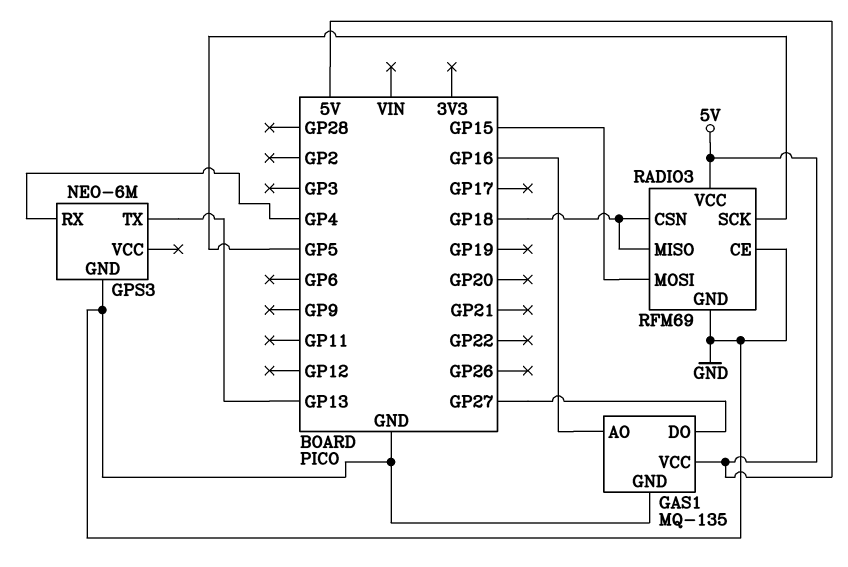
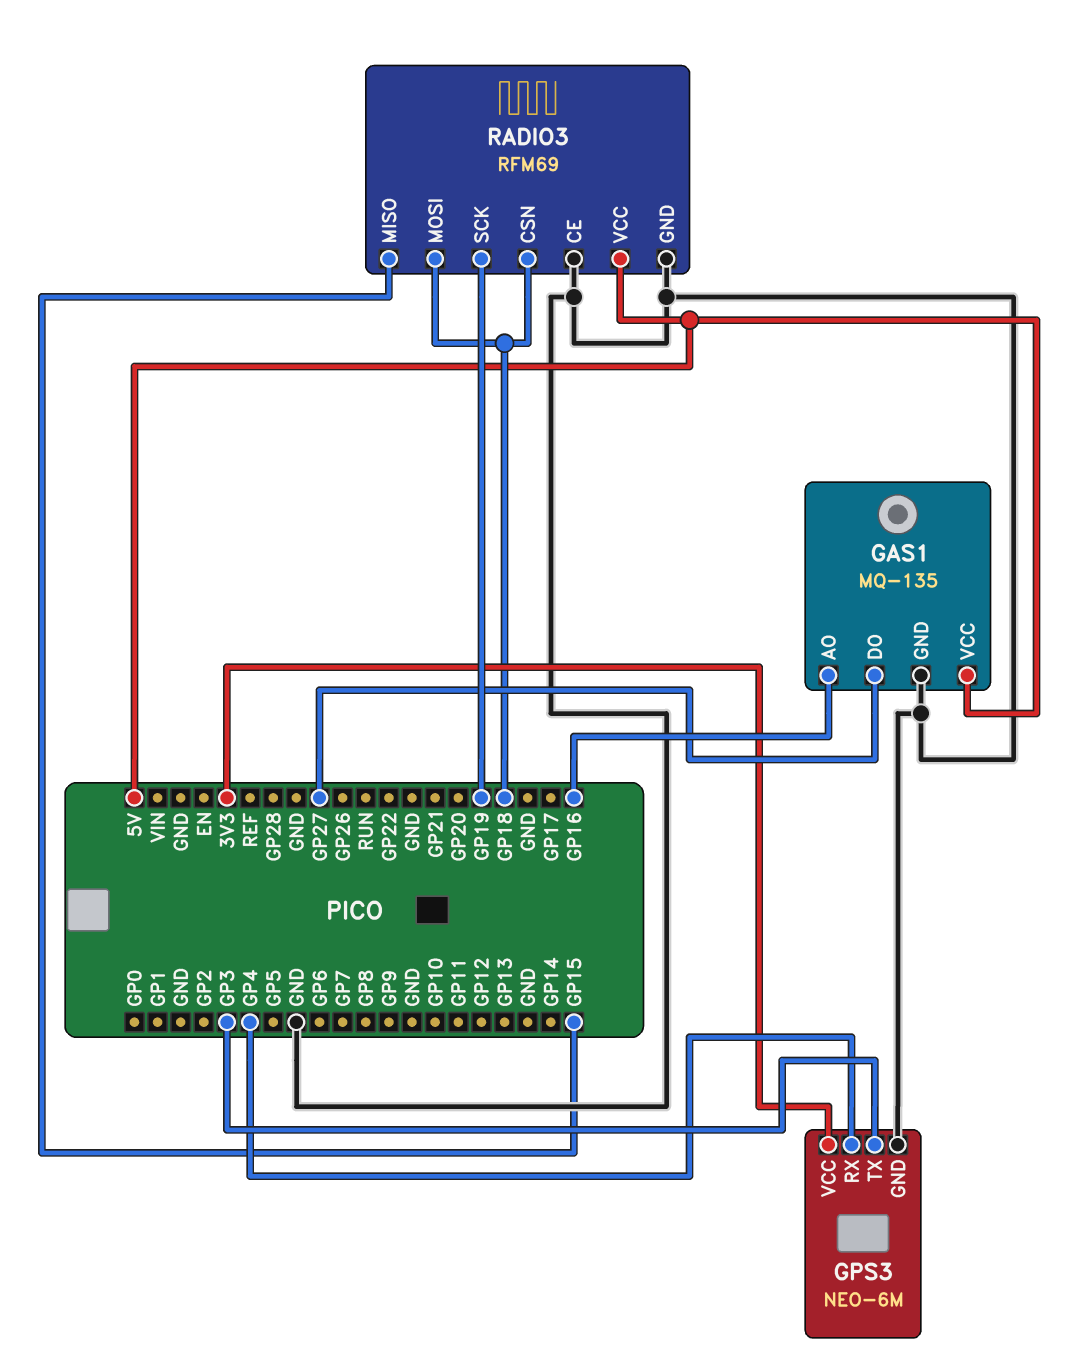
GPS3 pin TX: GP13 -> GP3
GPS3 pin VCC: none -> 3V3
RADIO3 pin MISO: GP18 -> GP15
RADIO3 pin MOSI: GP15 -> GP18
RADIO3 pin SCK: GP5 -> GP19

